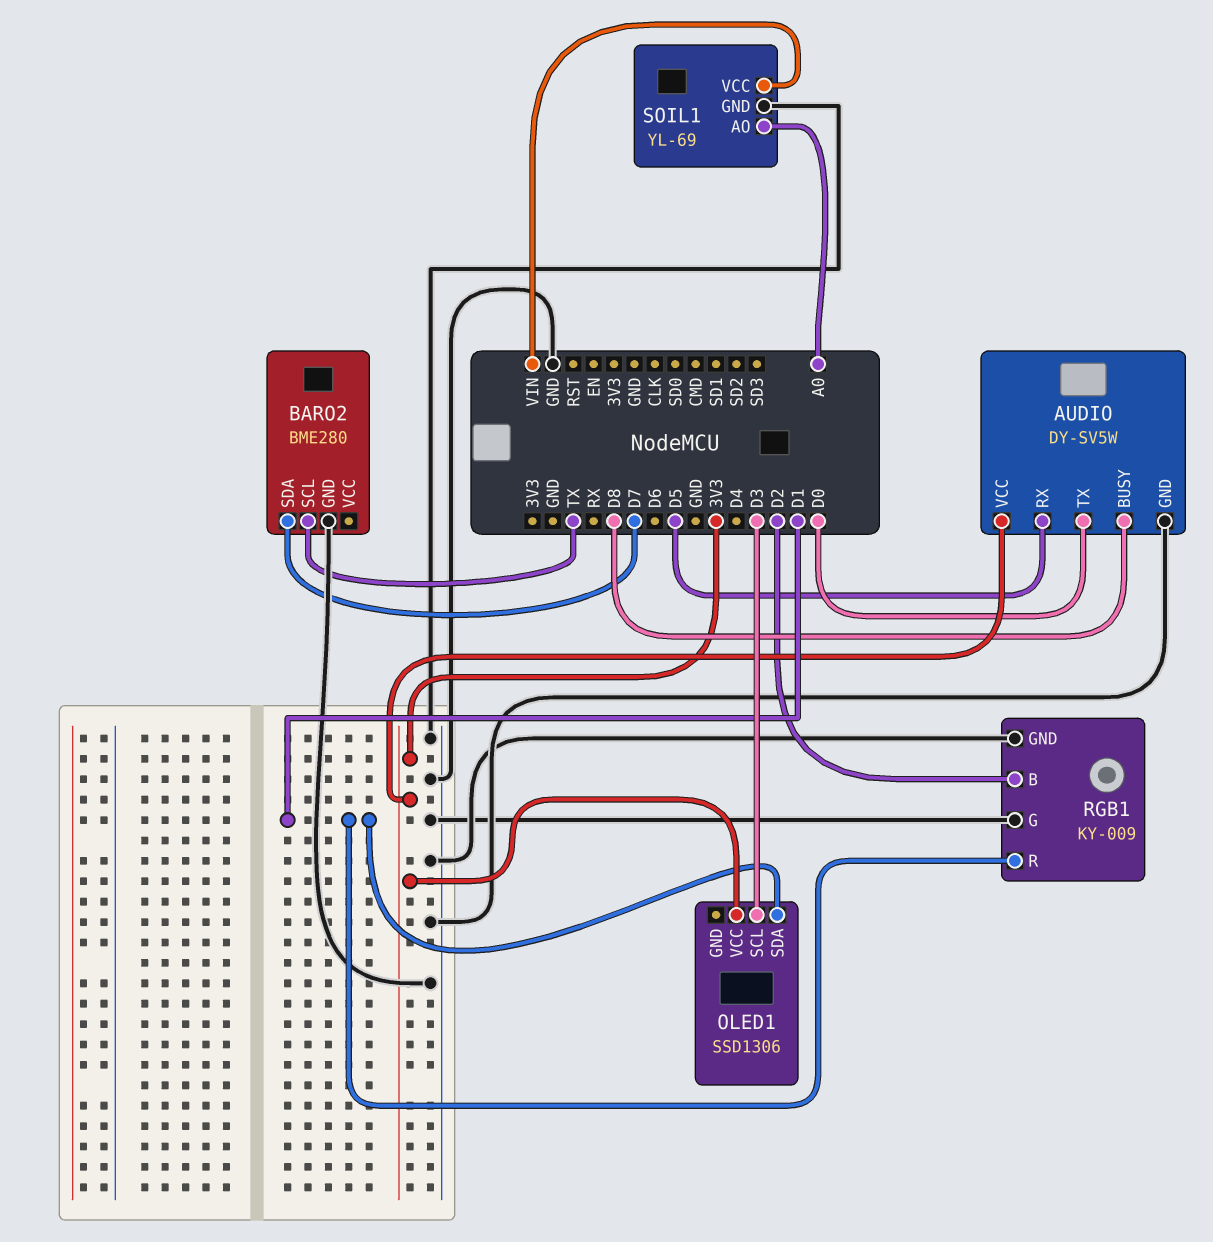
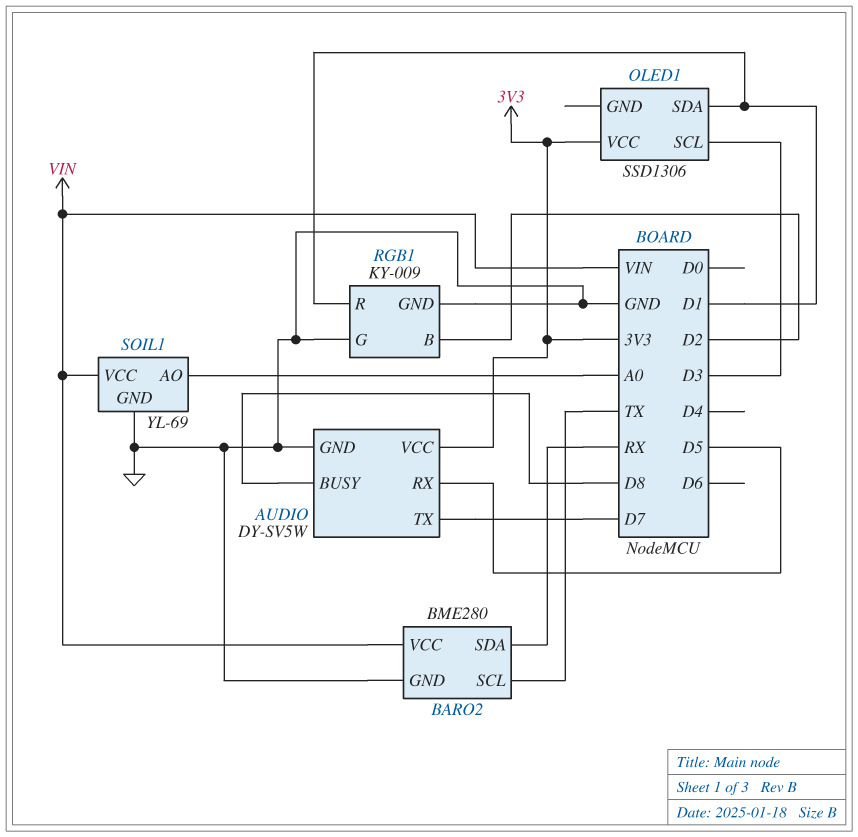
AUDIO pin TX: D0 -> D7
BARO2 pin SDA: D7 -> RX
BARO2 pin VCC: none -> VIN

